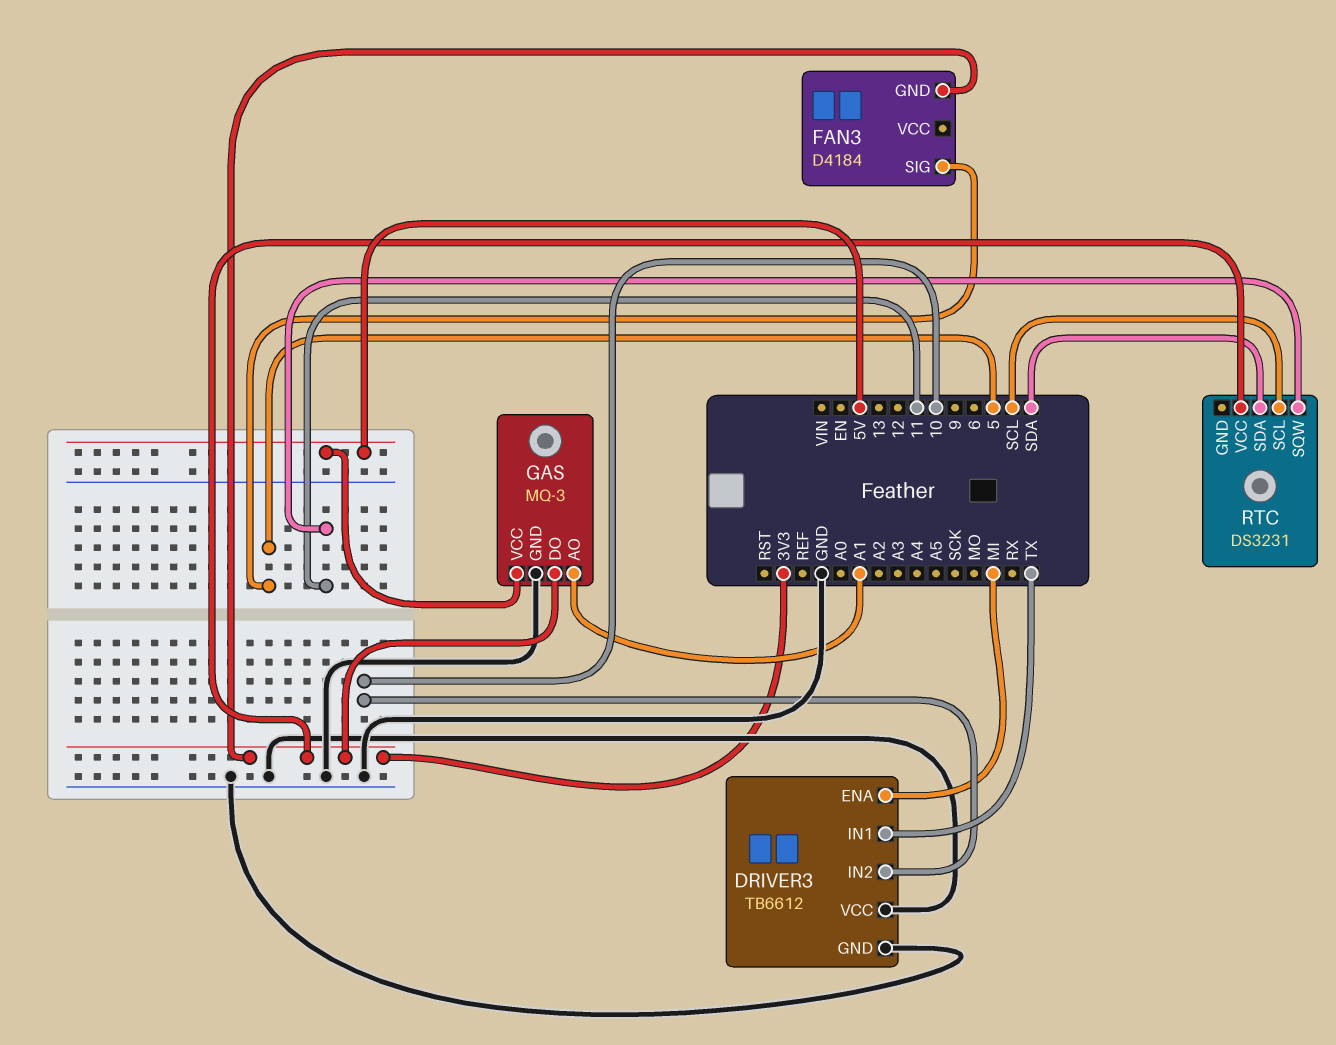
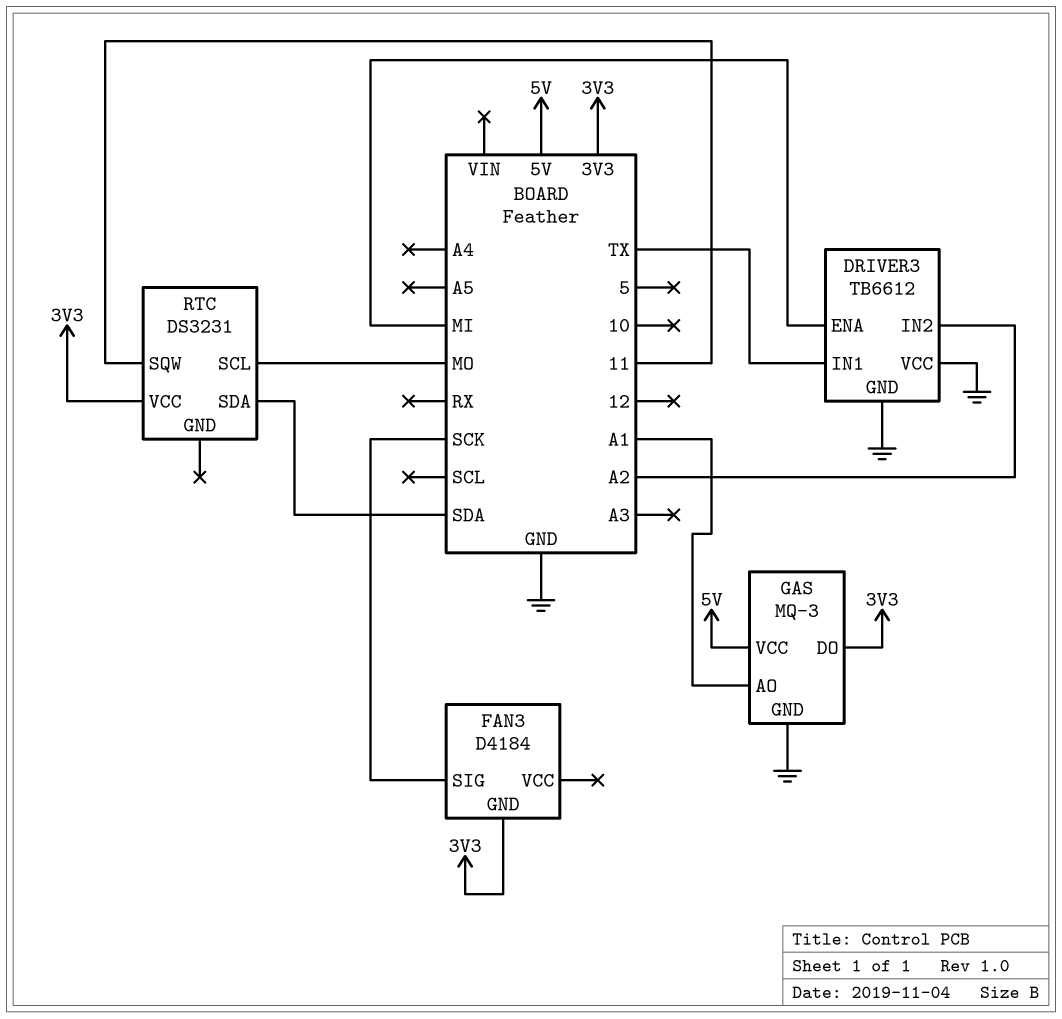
DRIVER3 pin IN2: 10 -> A2
FAN3 pin SIG: 5 -> SCK
RTC pin SCL: SCL -> MO

